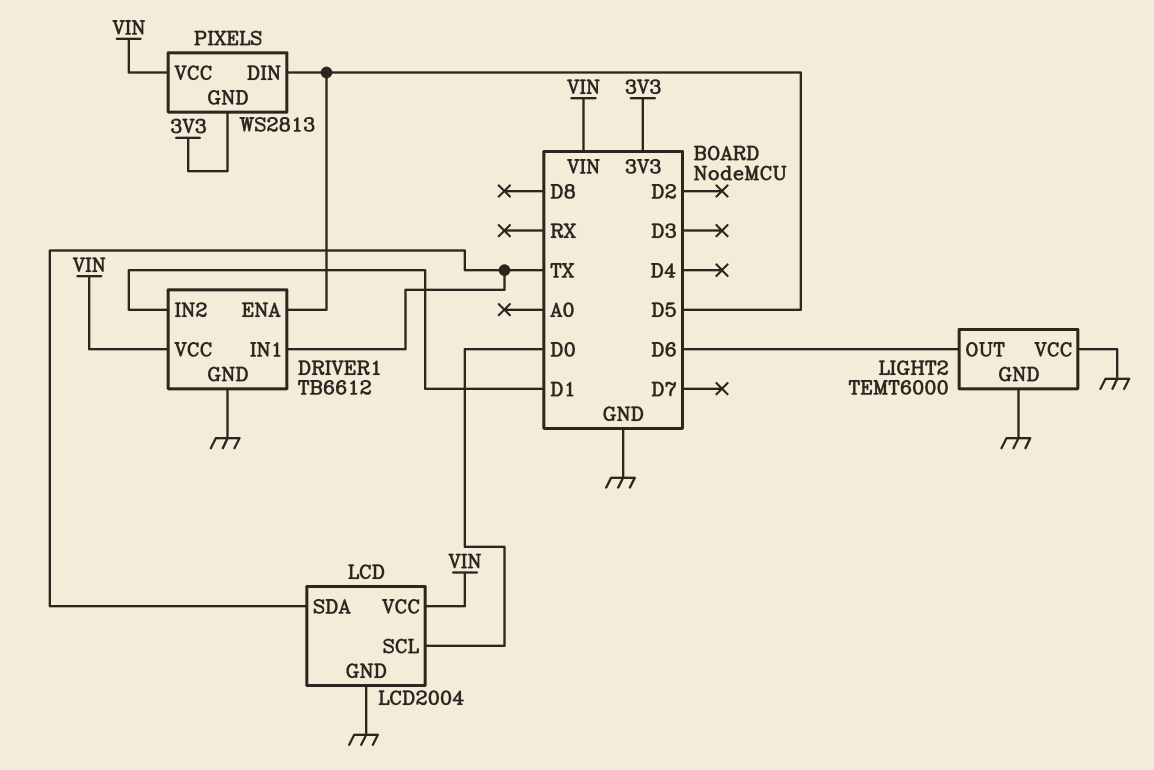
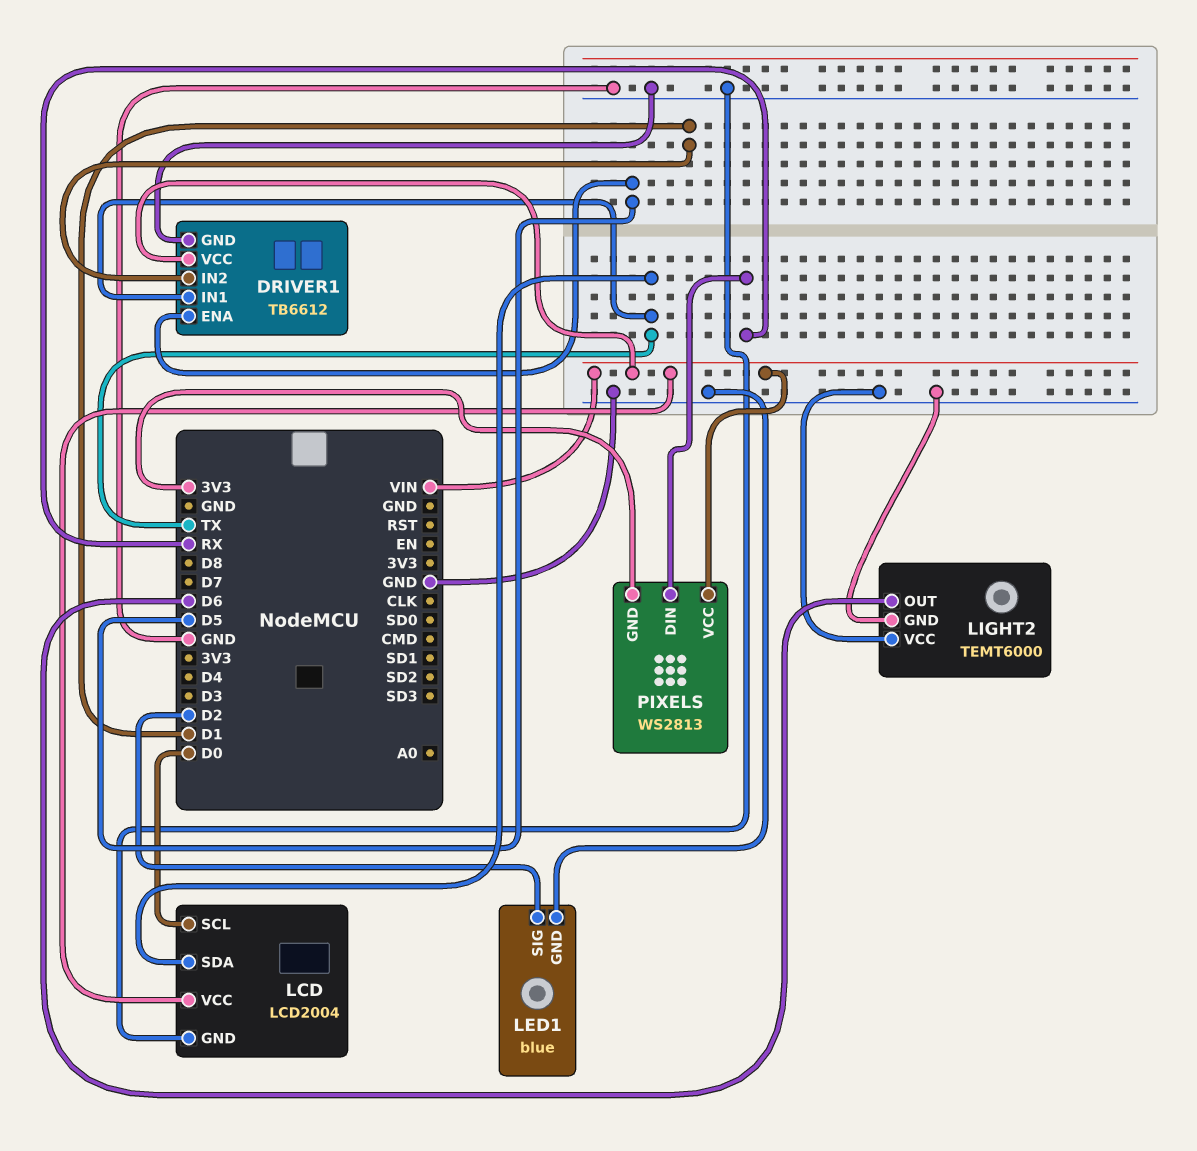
LED1: none -> blue
LED1 pin GND: none -> GND
LED1 pin SIG: none -> D2
PIXELS pin DIN: D5 -> RX

